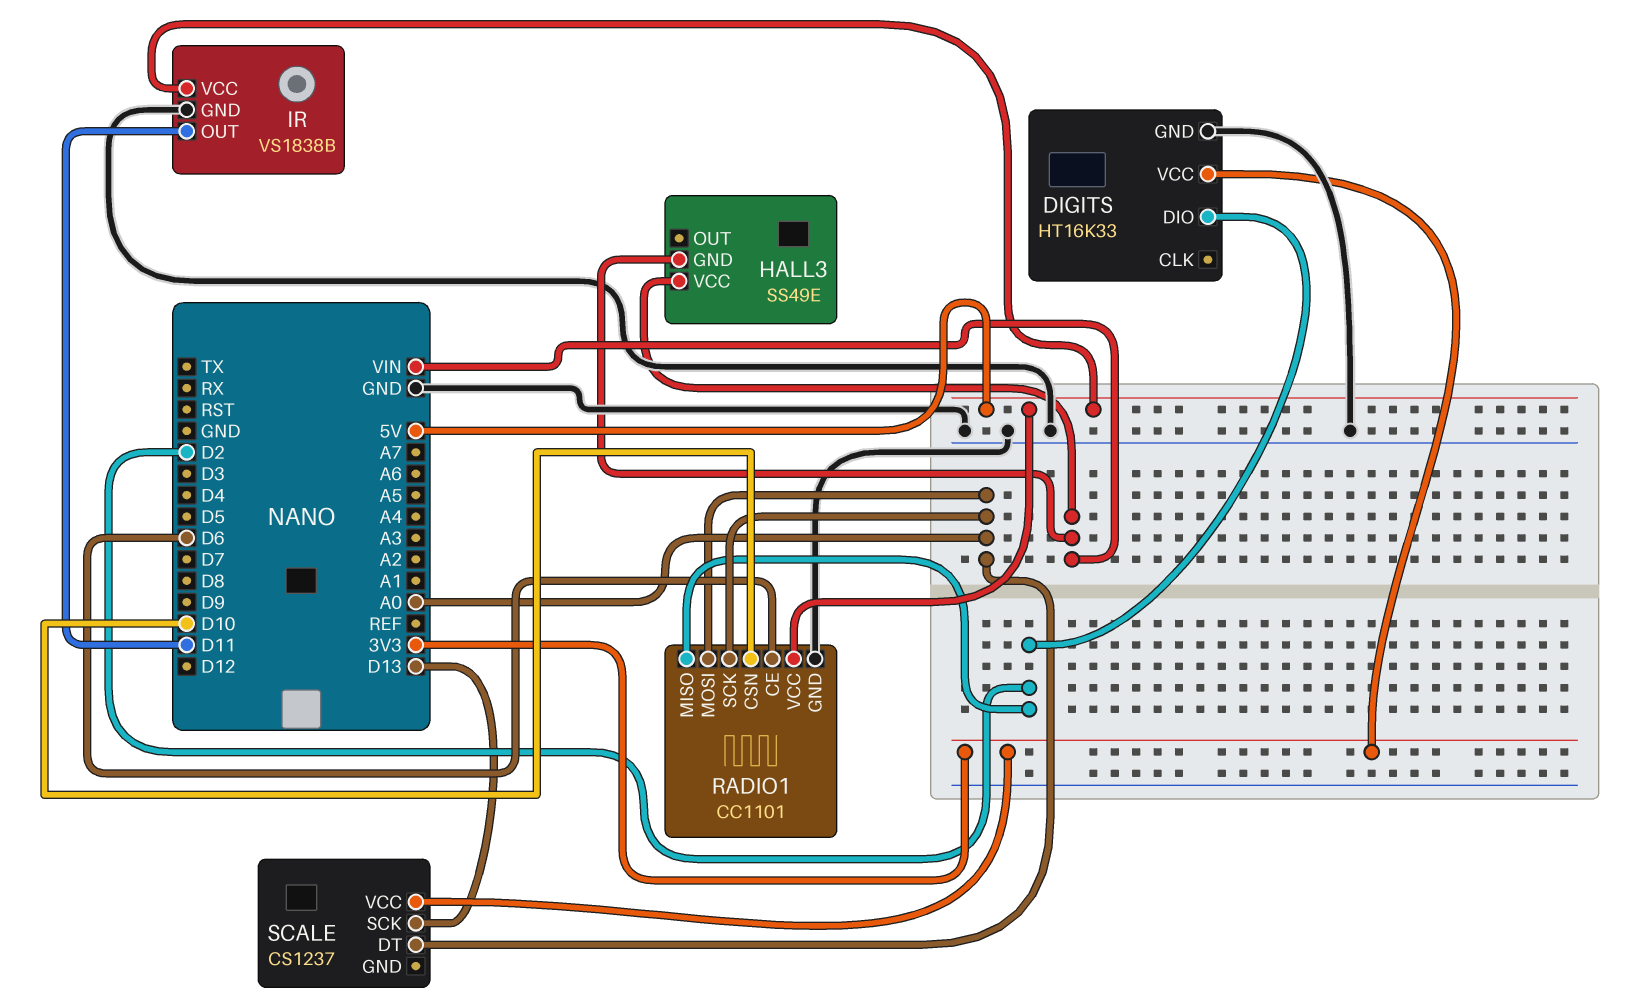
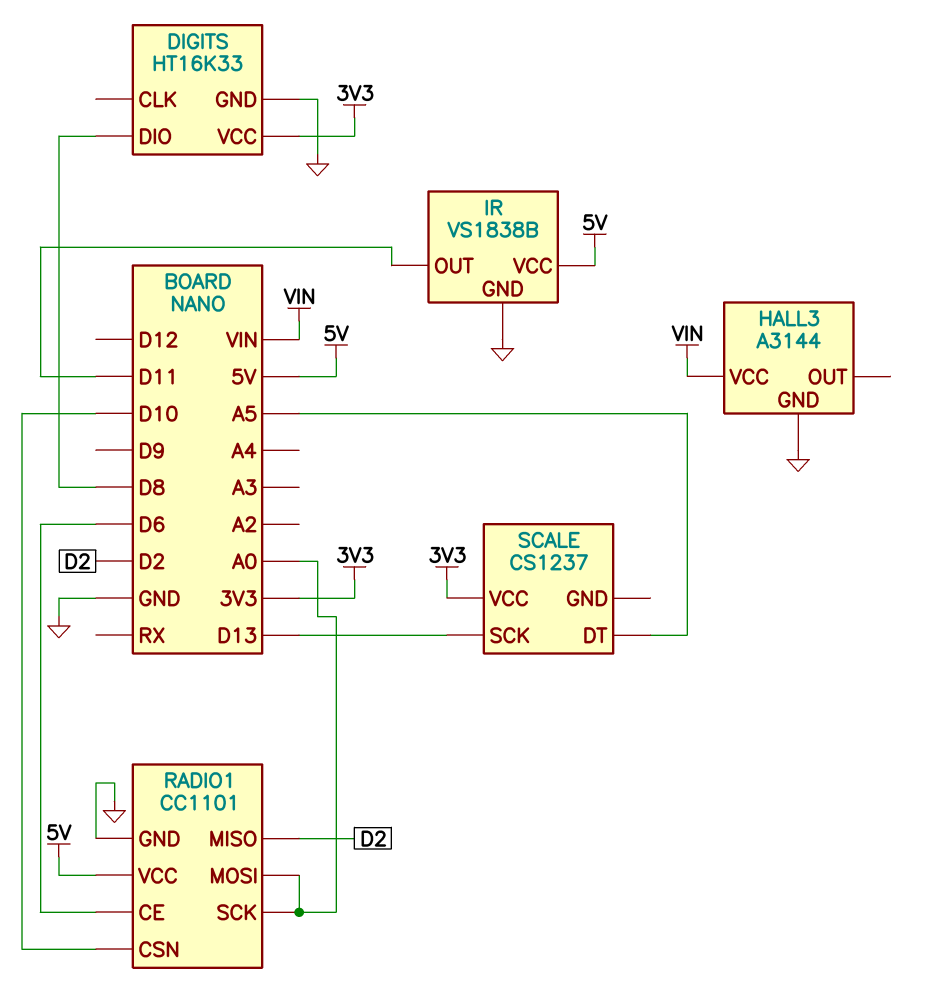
DIGITS pin DIO: D2 -> D8
HALL3: SS49E -> A3144
HALL3 pin GND: VIN -> GND
SCALE pin DT: A0 -> A5

